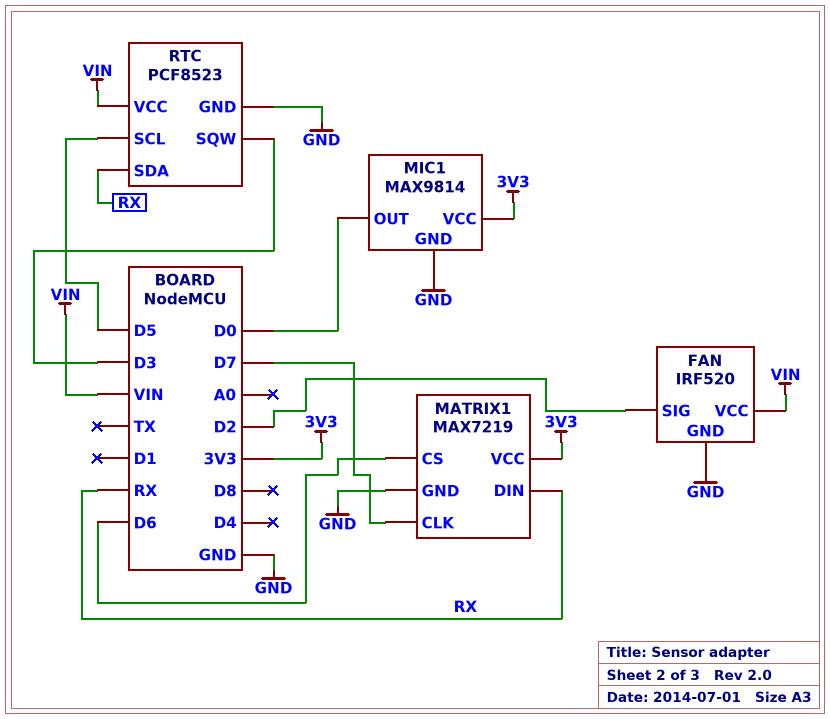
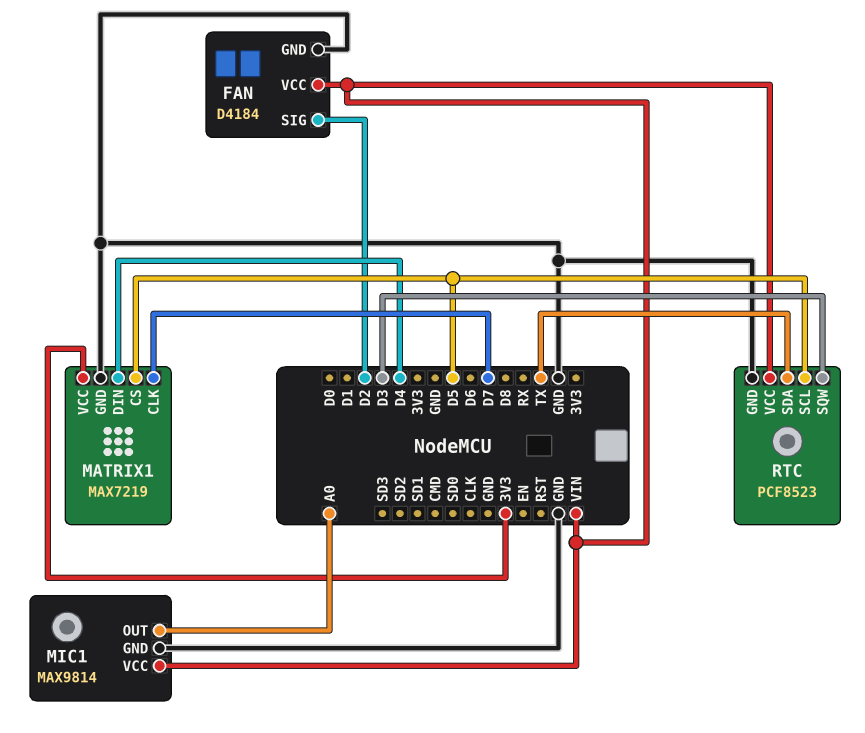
FAN: IRF520 -> D4184
MATRIX1 pin CS: D6 -> D5
MATRIX1 pin DIN: RX -> D4
MIC1 pin OUT: D0 -> A0
MIC1 pin VCC: 3V3 -> VIN
RTC pin SDA: RX -> TX

